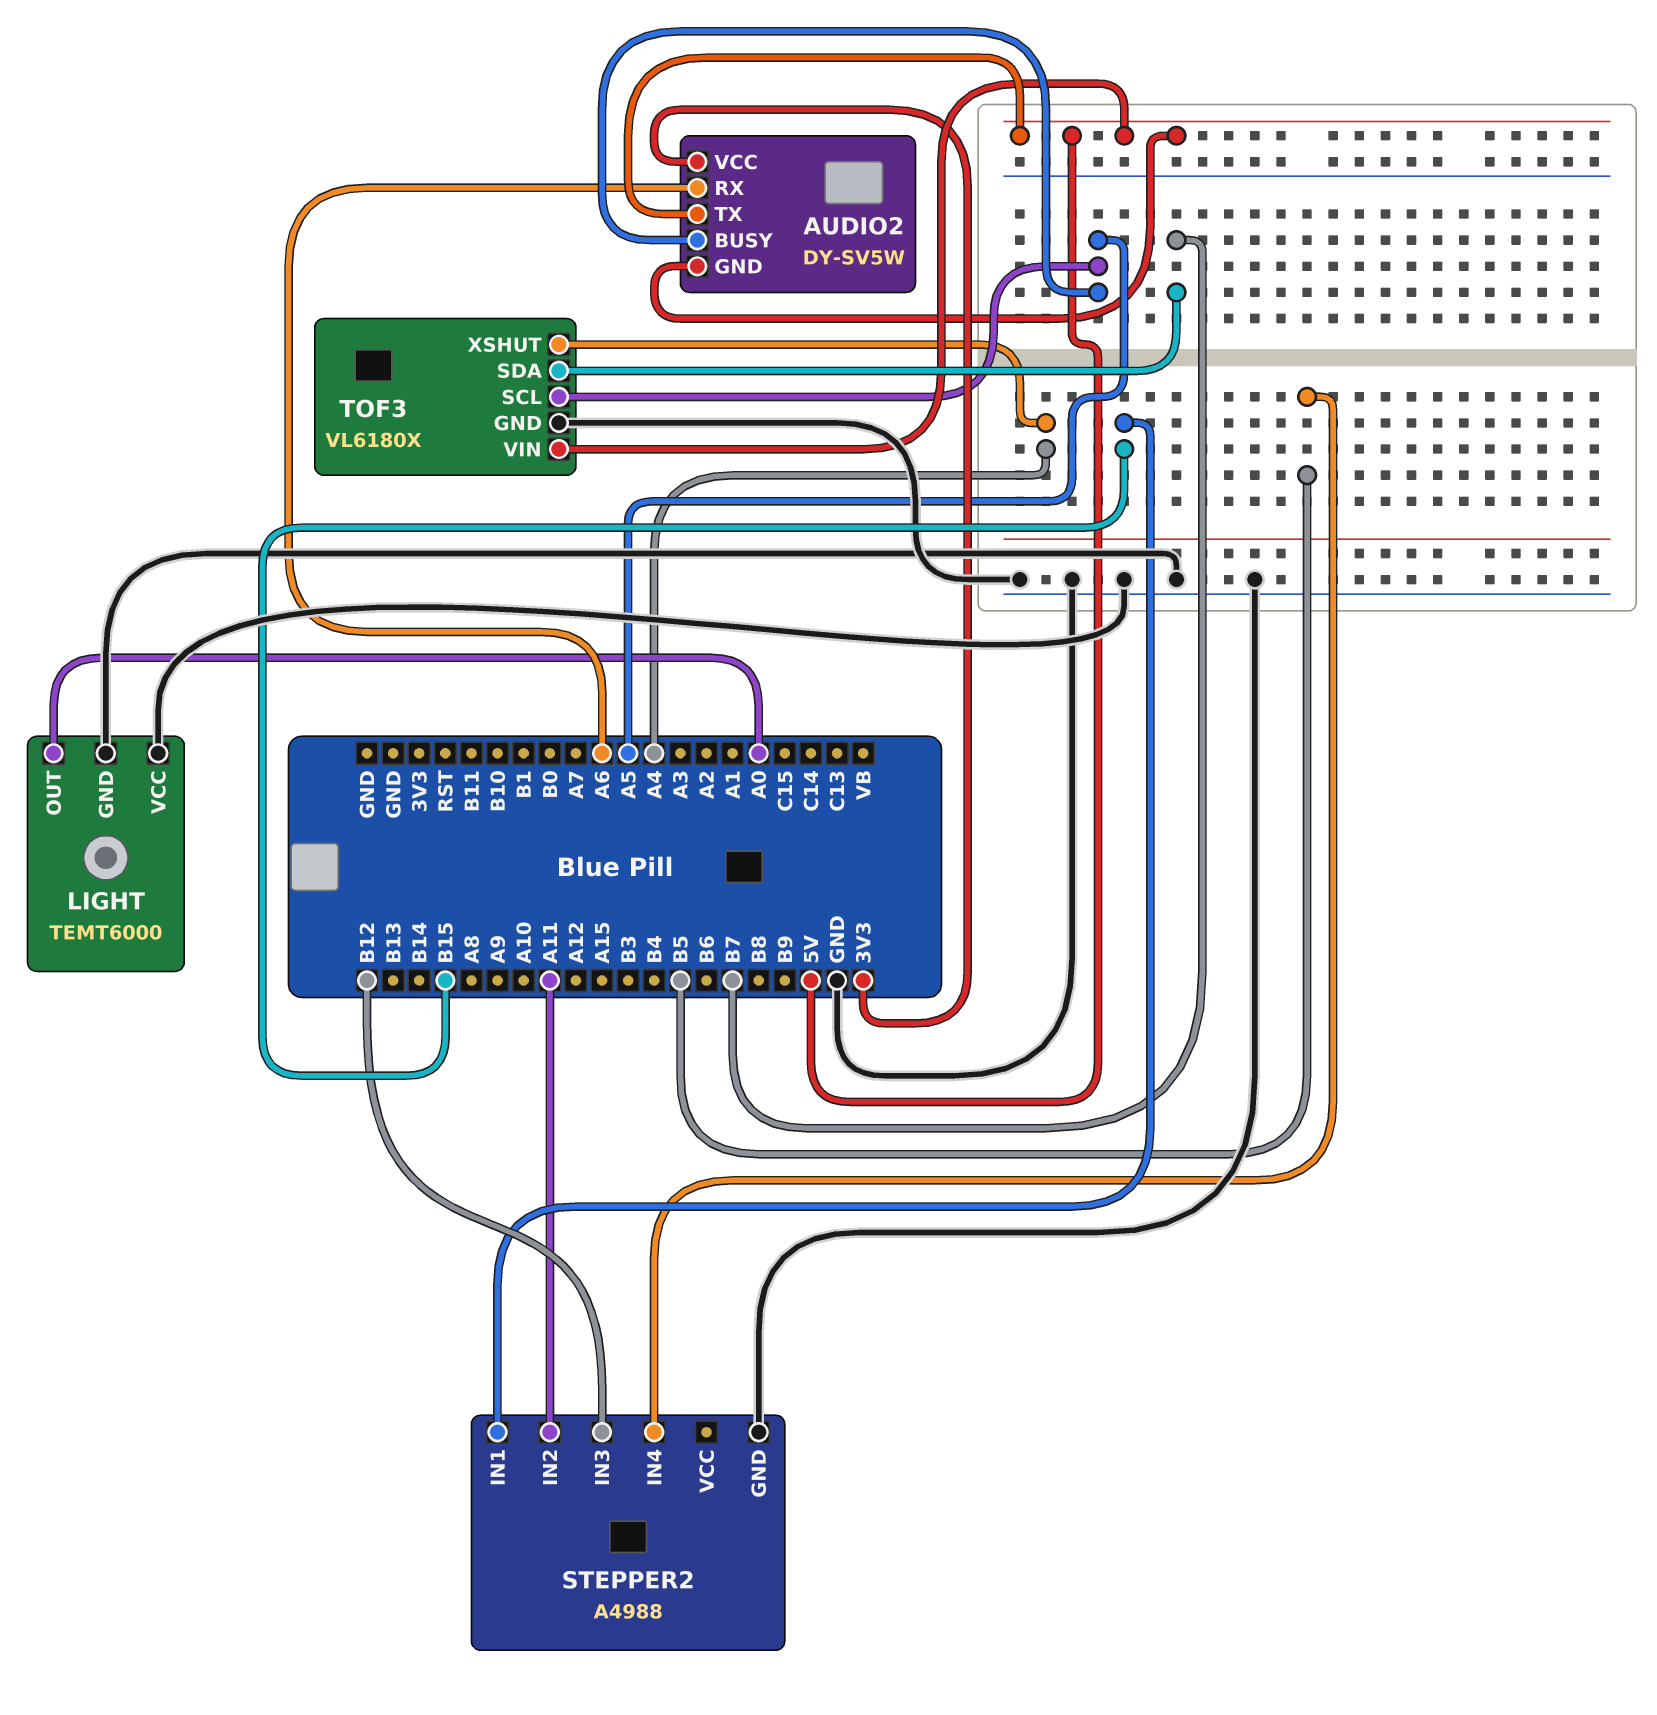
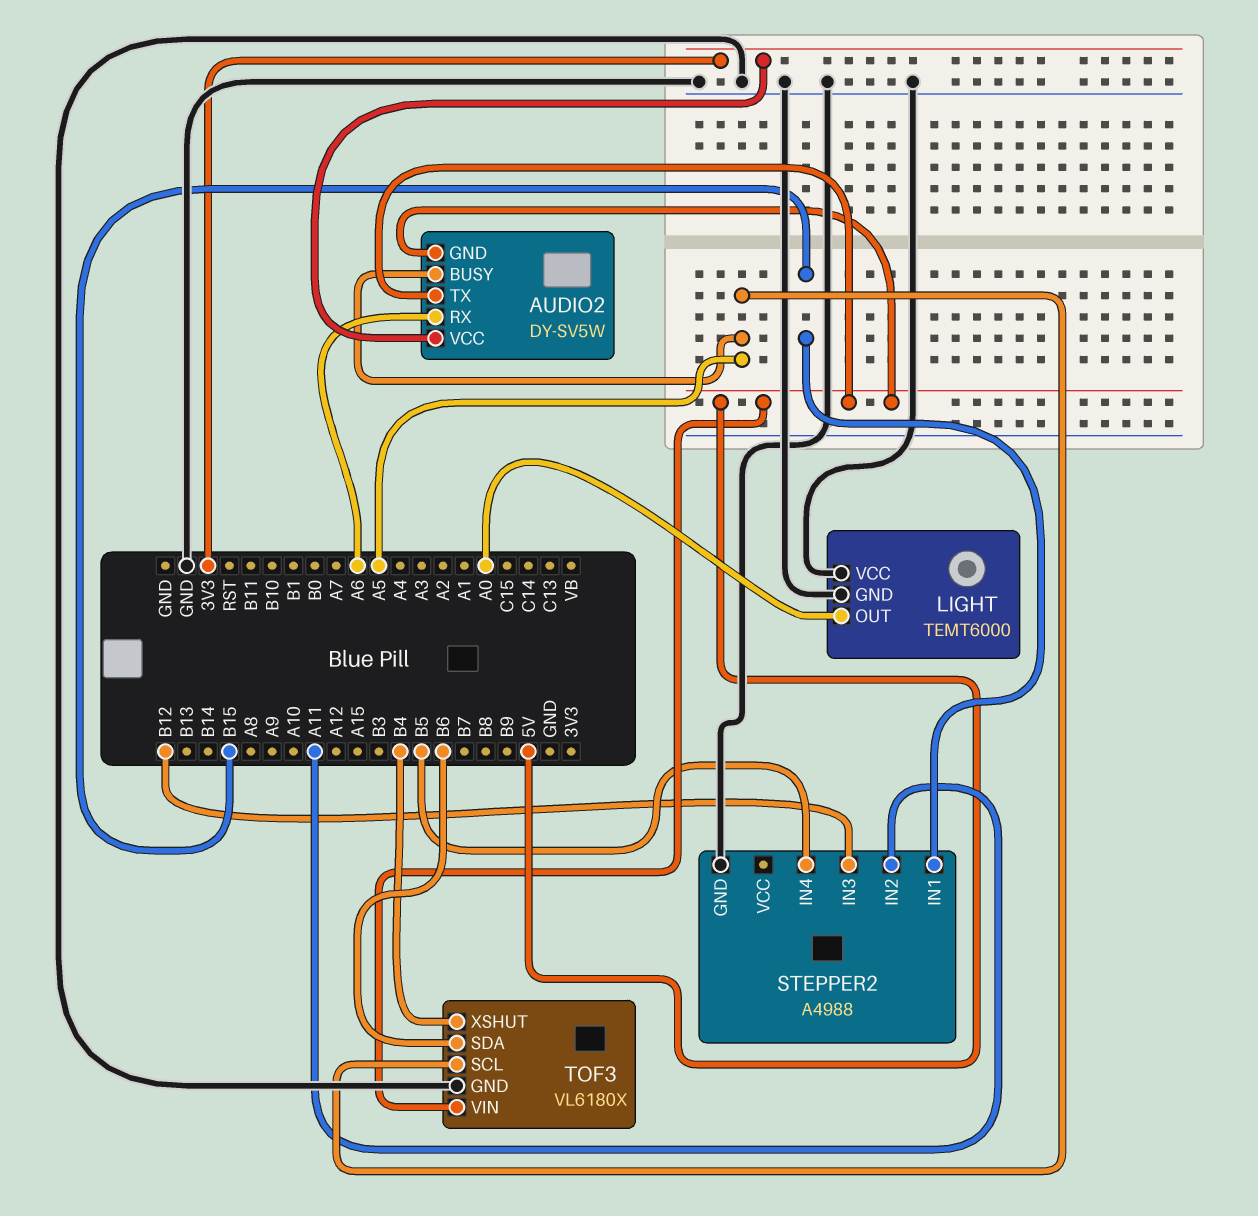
TOF3 pin SDA: B7 -> B6
TOF3 pin XSHUT: A4 -> B4

